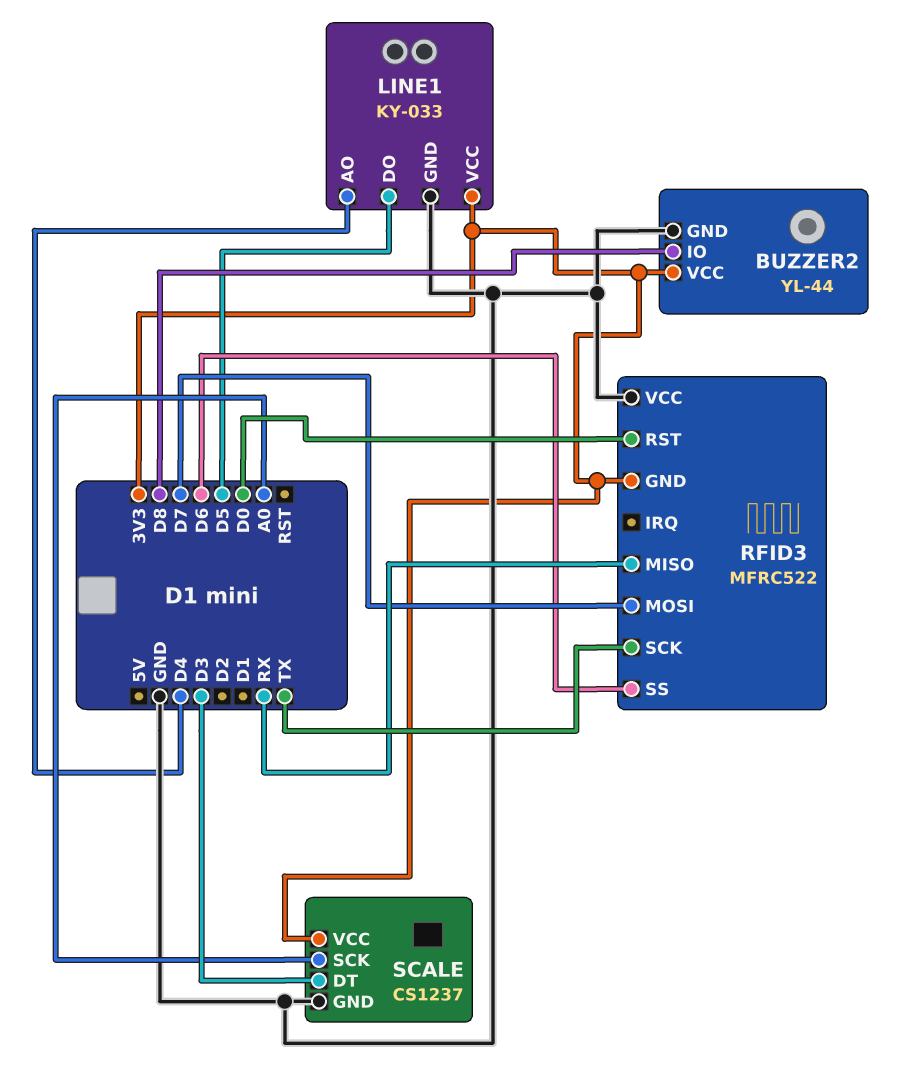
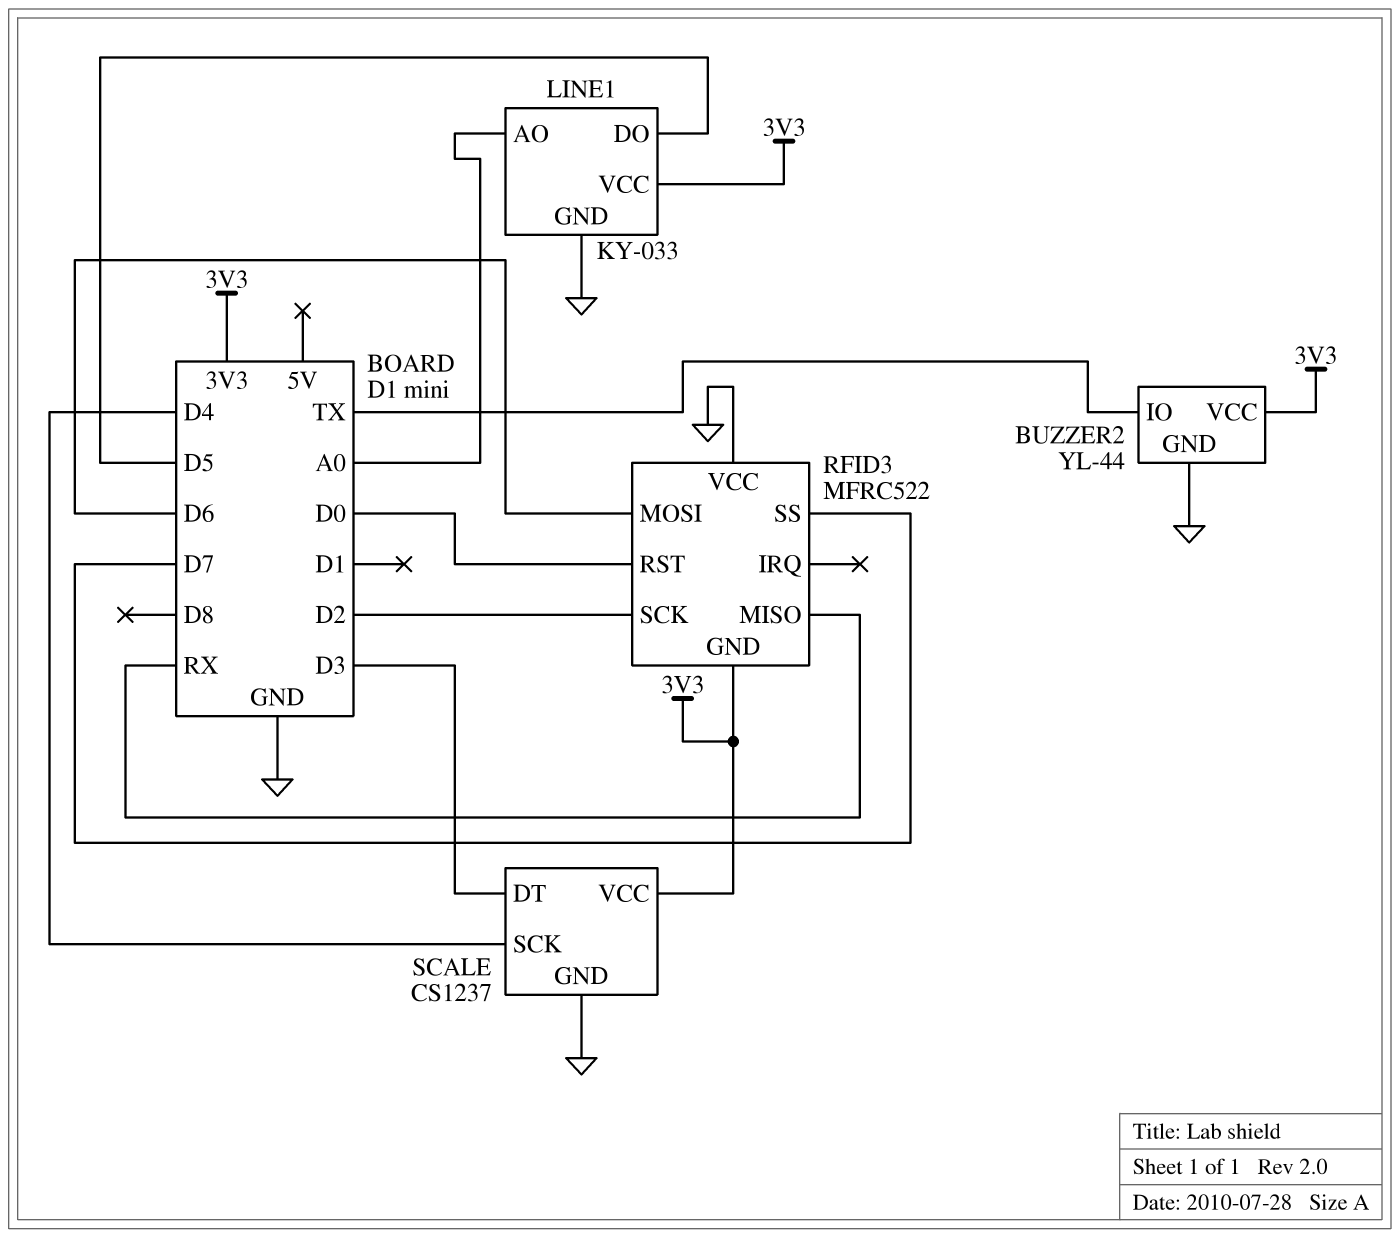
BUZZER2 pin IO: D8 -> TX
LINE1 pin AO: D4 -> A0
RFID3 pin MOSI: D7 -> D6
RFID3 pin SCK: TX -> D2
RFID3 pin SS: D6 -> D7
SCALE pin SCK: A0 -> D4

